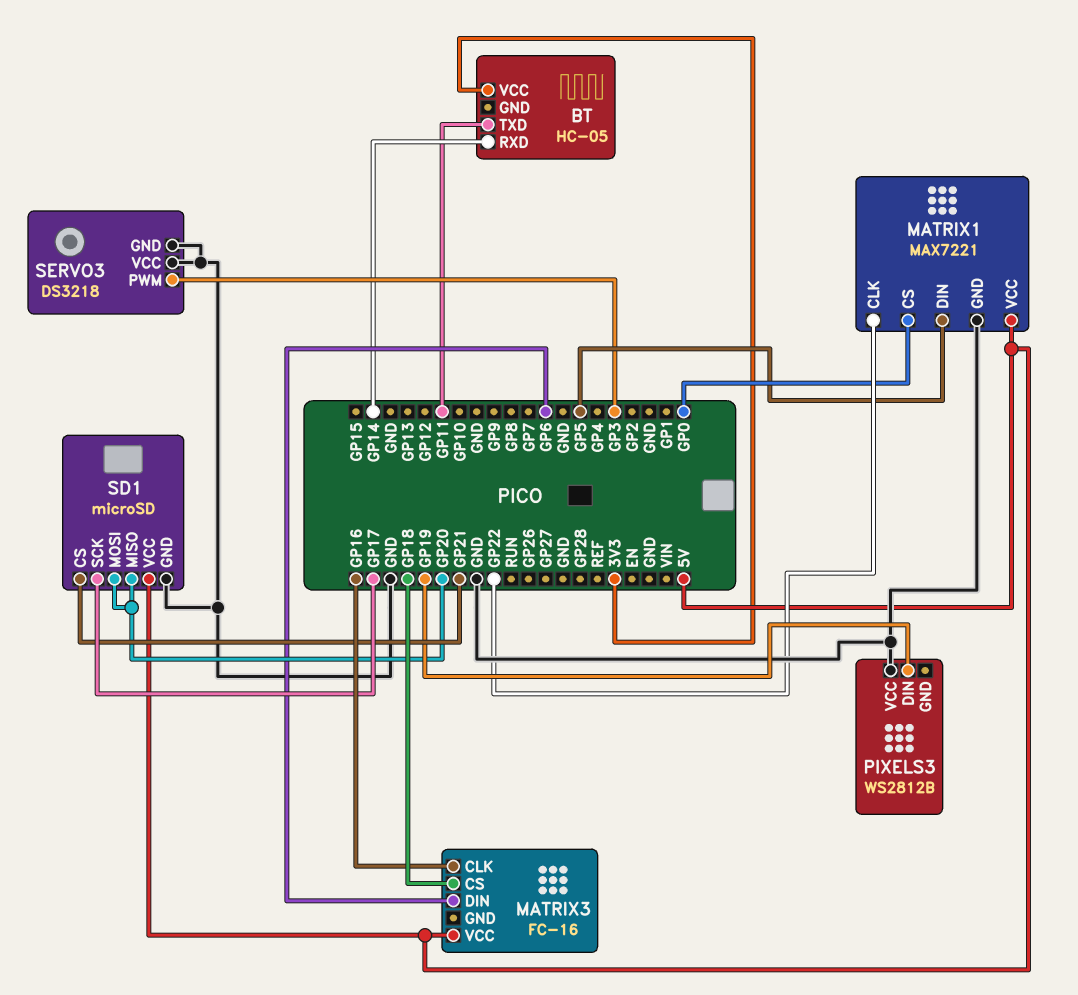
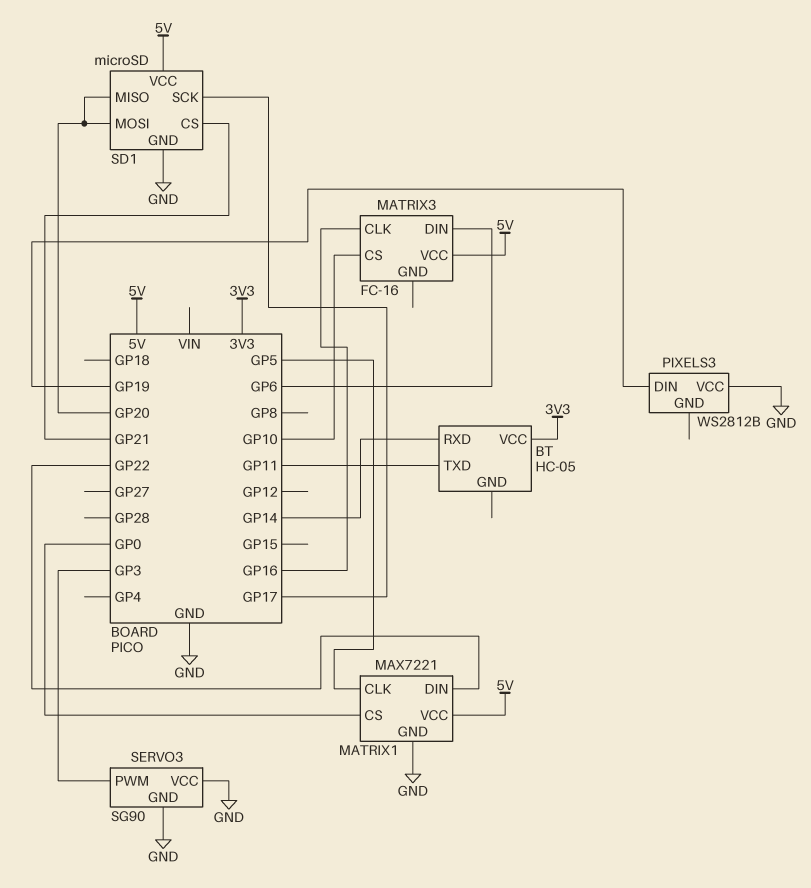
MATRIX1 pin CLK: GP22 -> GP5
MATRIX1 pin DIN: GP5 -> GP22
MATRIX3 pin CS: GP18 -> GP10
SERVO3: DS3218 -> SG90

